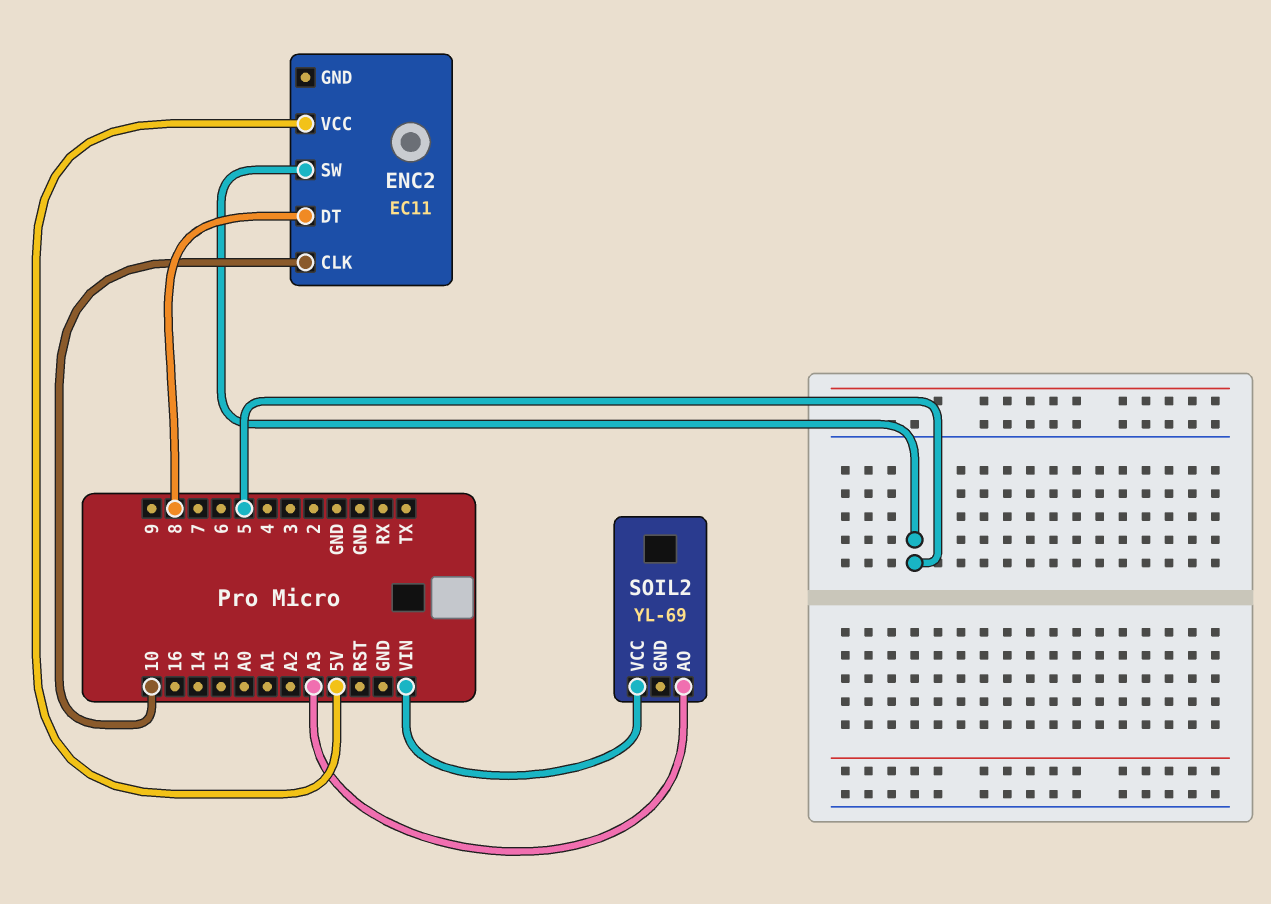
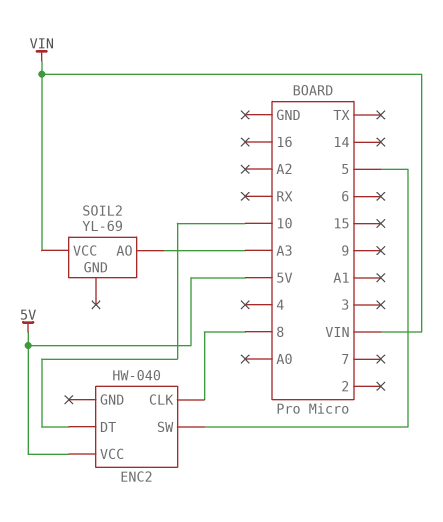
ENC2: EC11 -> HW-040
ENC2 pin CLK: 10 -> 8
ENC2 pin DT: 8 -> 10

